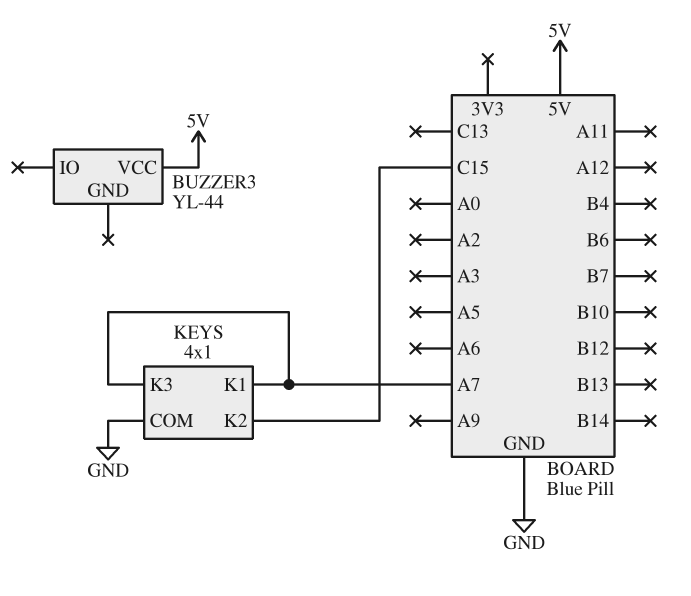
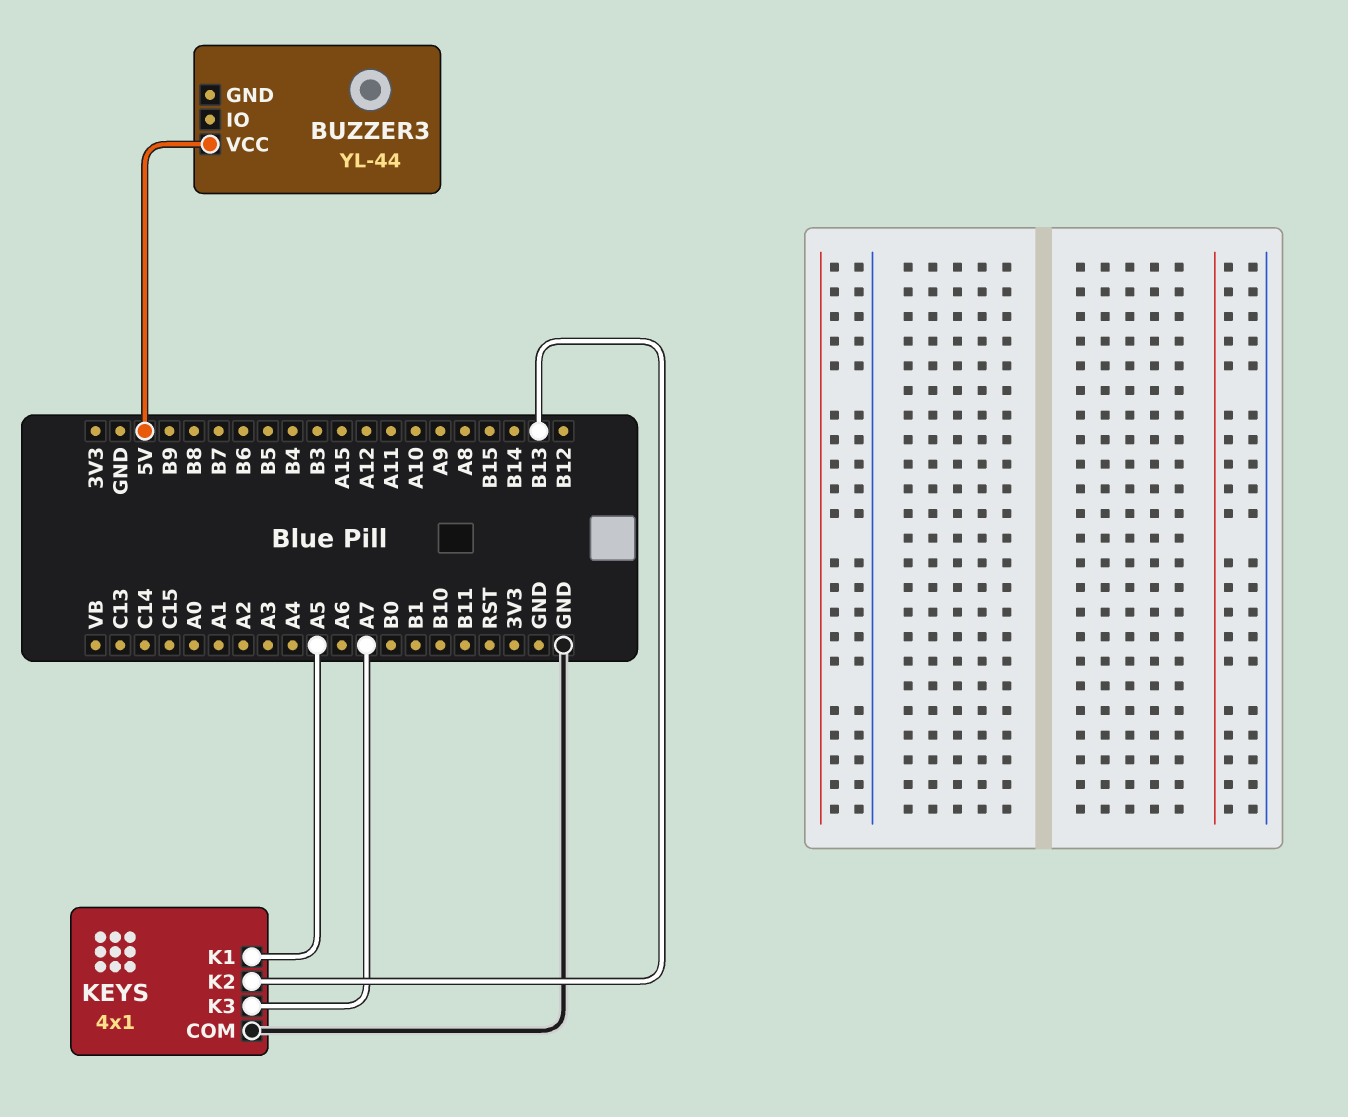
KEYS pin K1: A7 -> A5
KEYS pin K2: C15 -> B13

